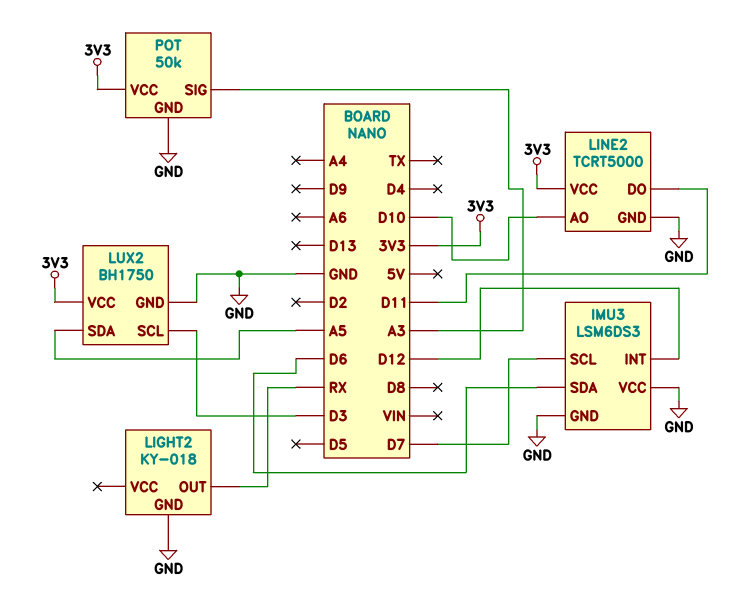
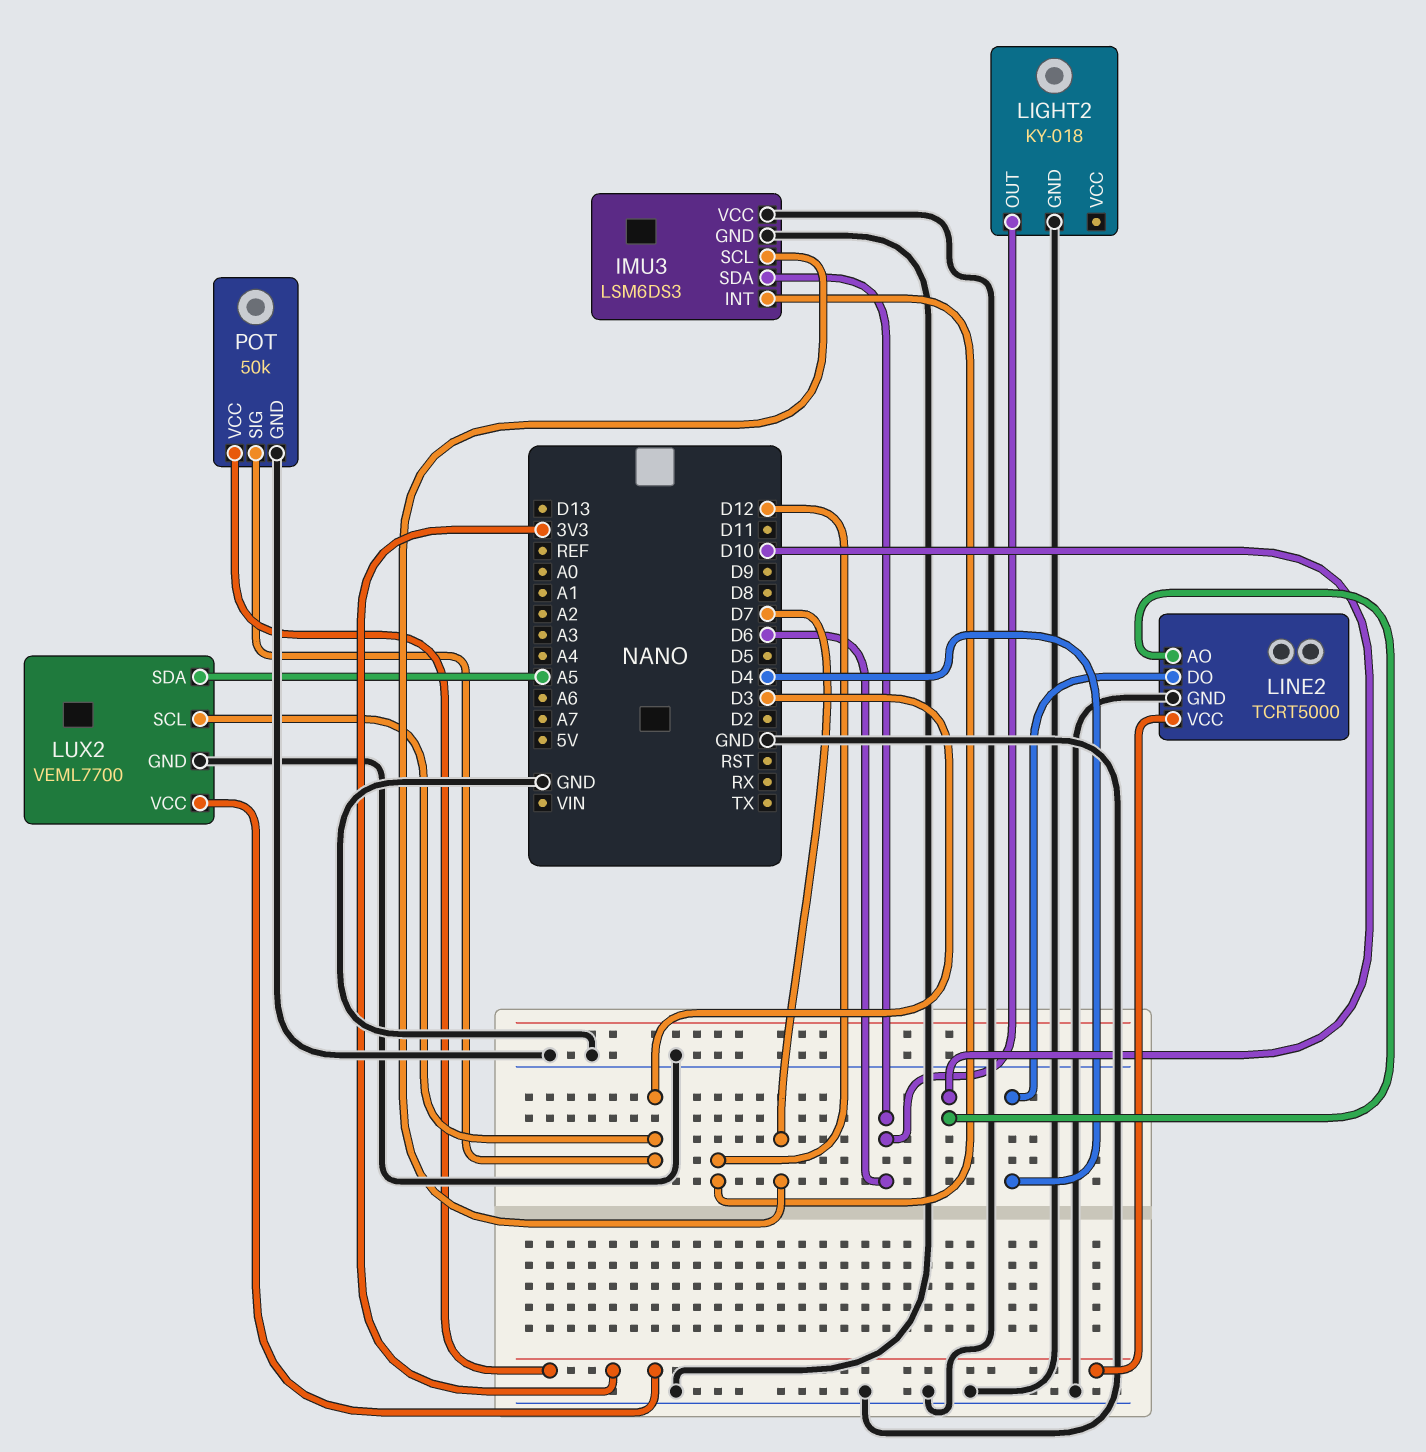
LIGHT2 pin OUT: RX -> D6
LINE2 pin DO: D11 -> D4
LUX2: BH1750 -> VEML7700
POT pin SIG: A3 -> D3

